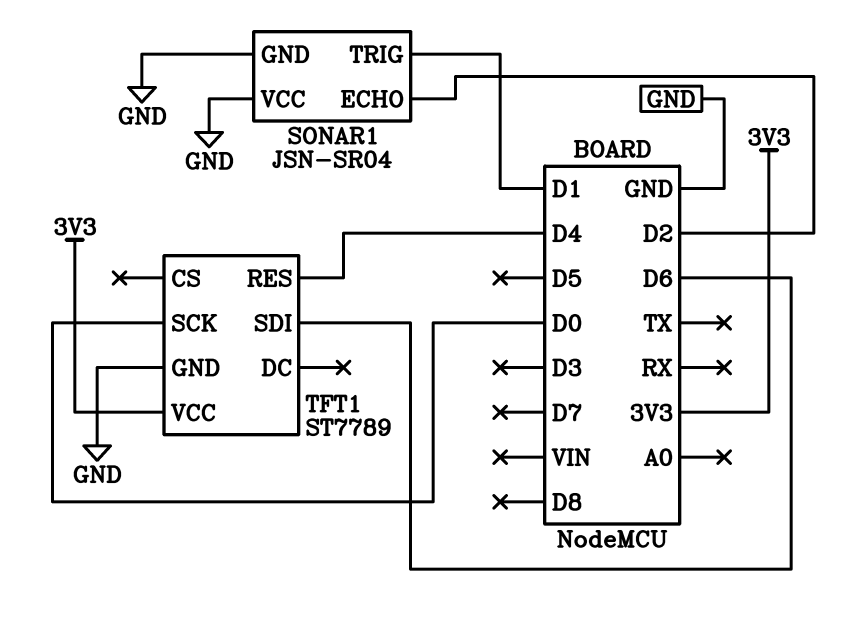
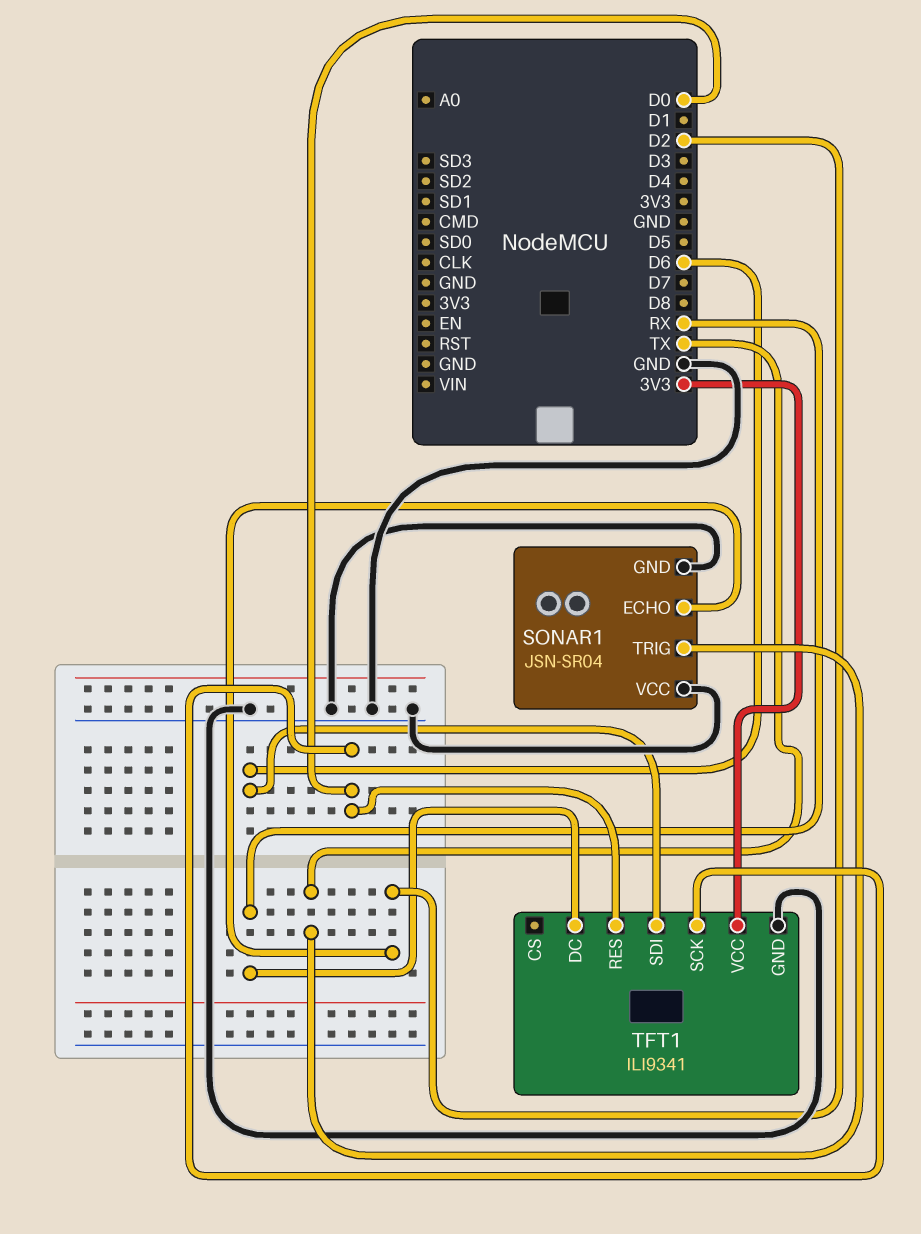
SONAR1 pin TRIG: D1 -> TX
TFT1: ST7789 -> ILI9341
TFT1 pin DC: none -> RX
TFT1 pin RES: D4 -> D0

